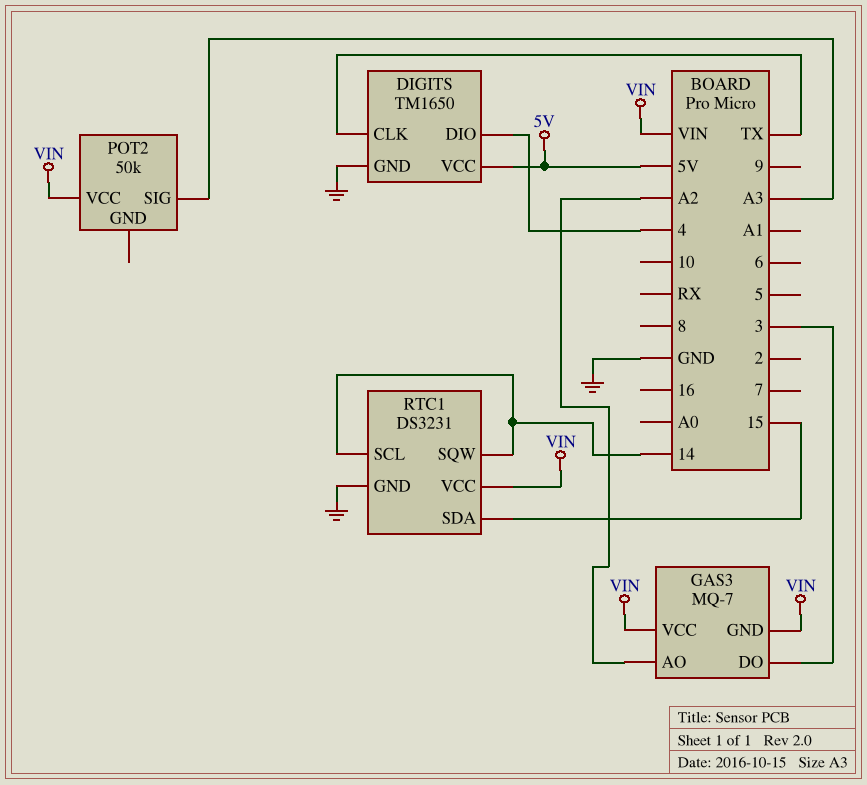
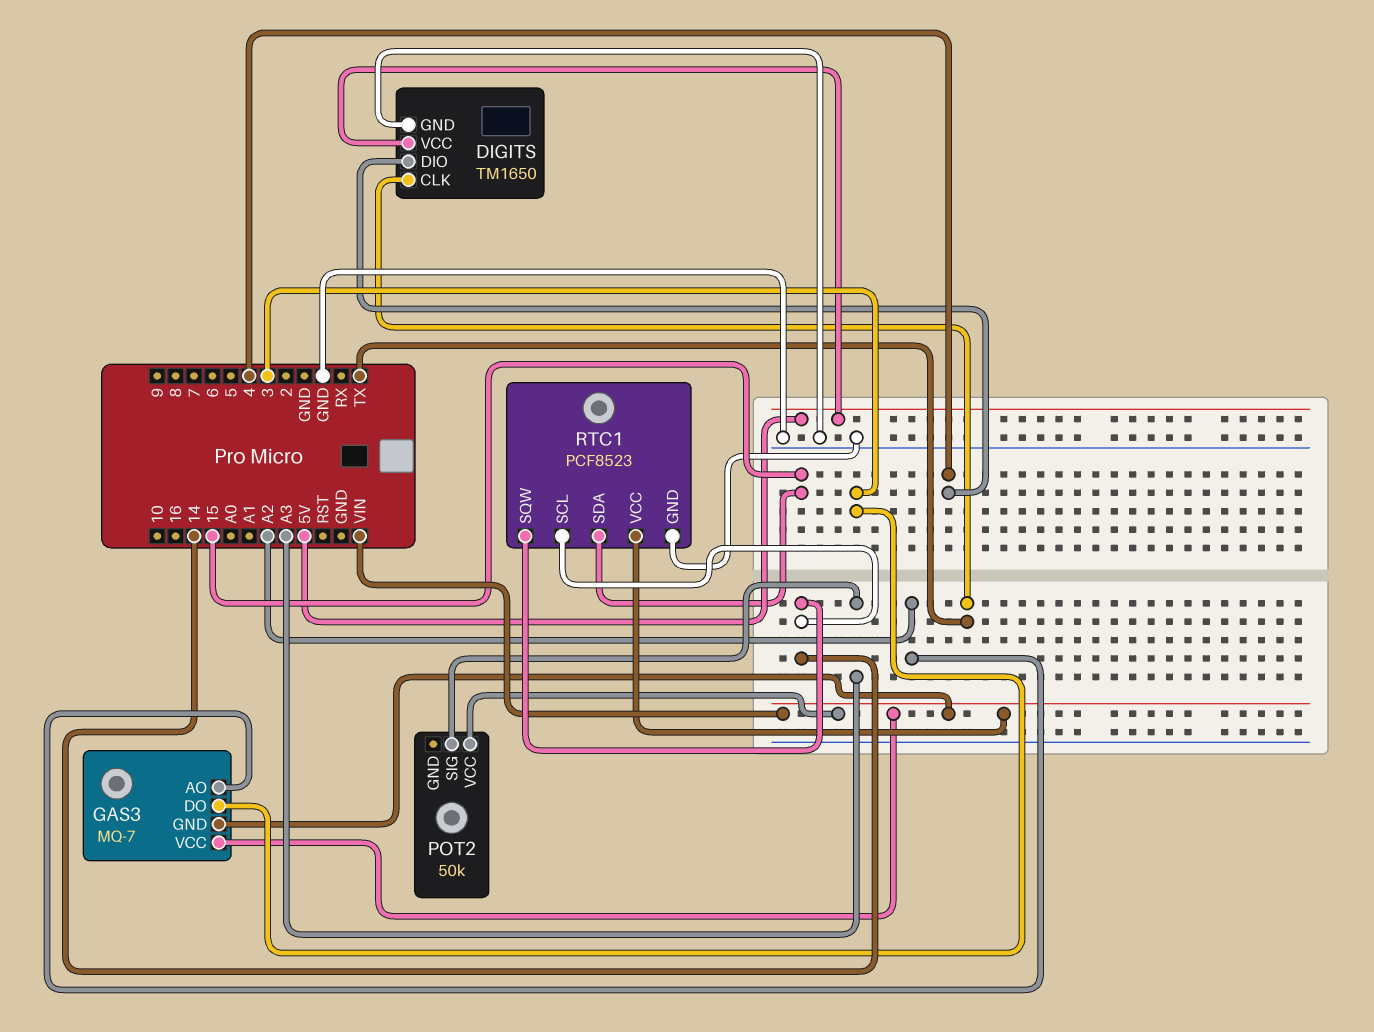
RTC1: DS3231 -> PCF8523

